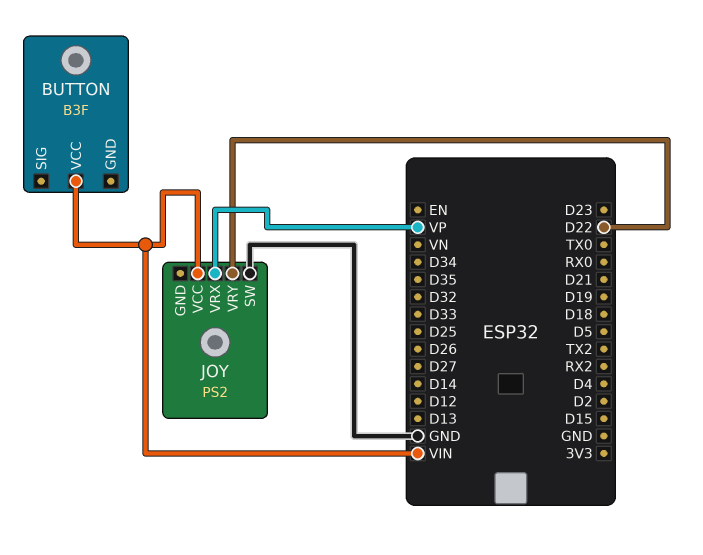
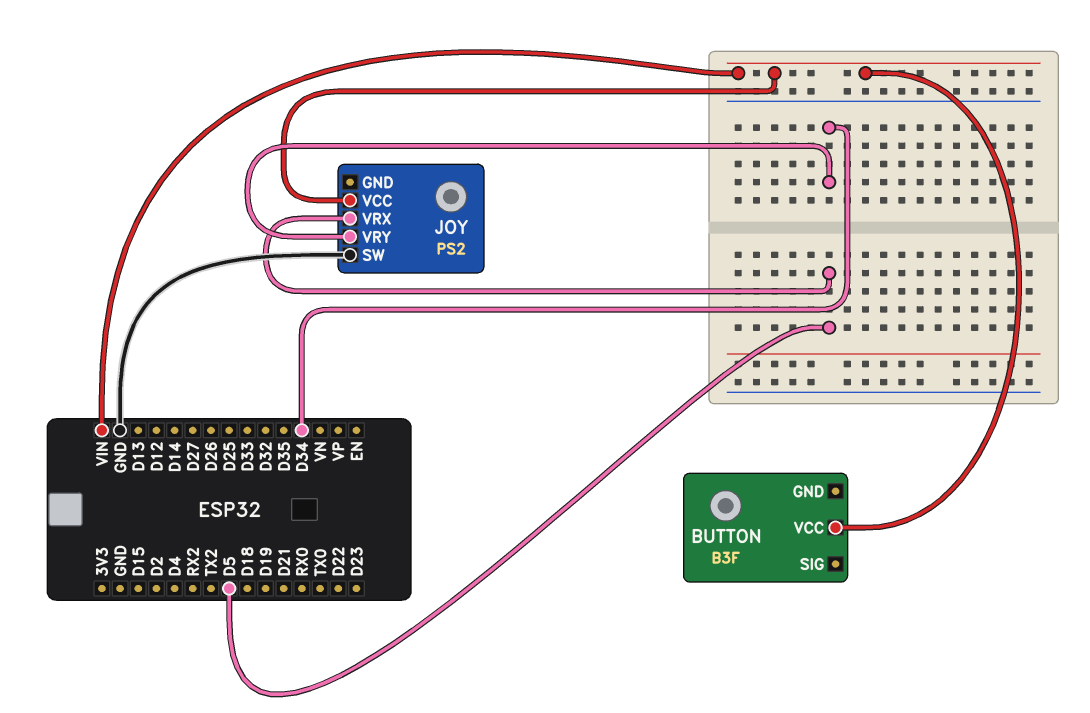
JOY pin VRX: VP -> D5
JOY pin VRY: D22 -> D34

